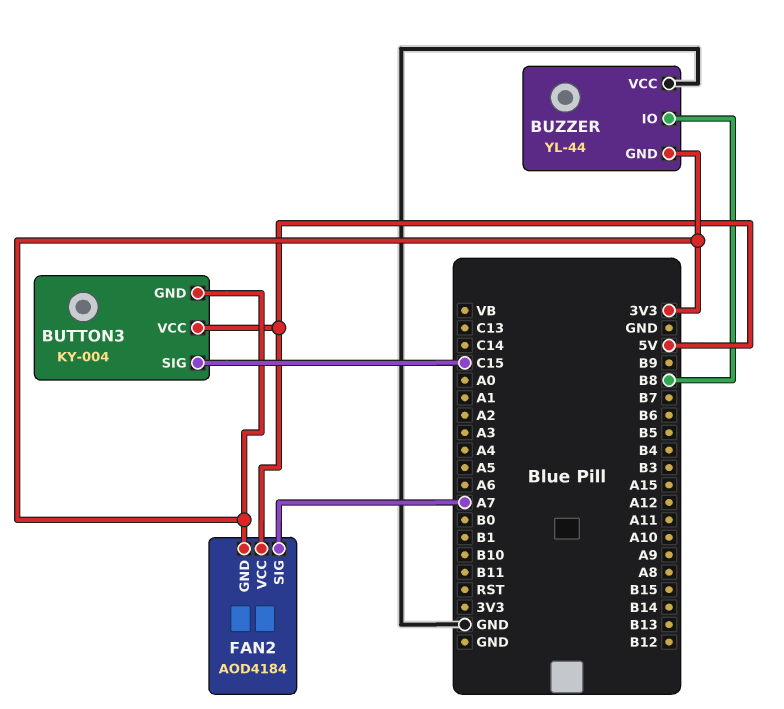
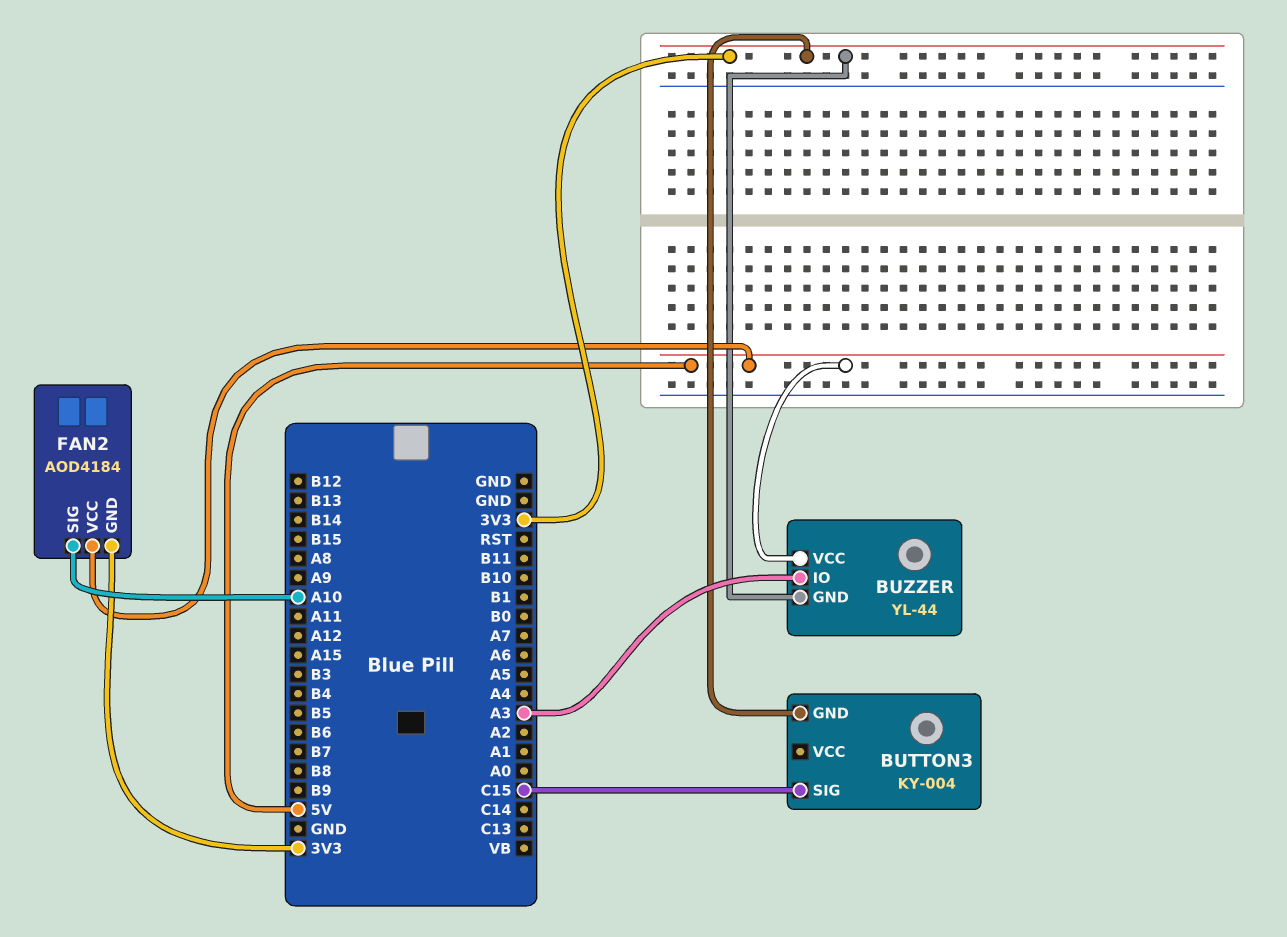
BUTTON3 pin VCC: 5V -> none
BUZZER pin IO: B8 -> A3
BUZZER pin VCC: GND -> 5V
FAN2 pin SIG: A7 -> A10

